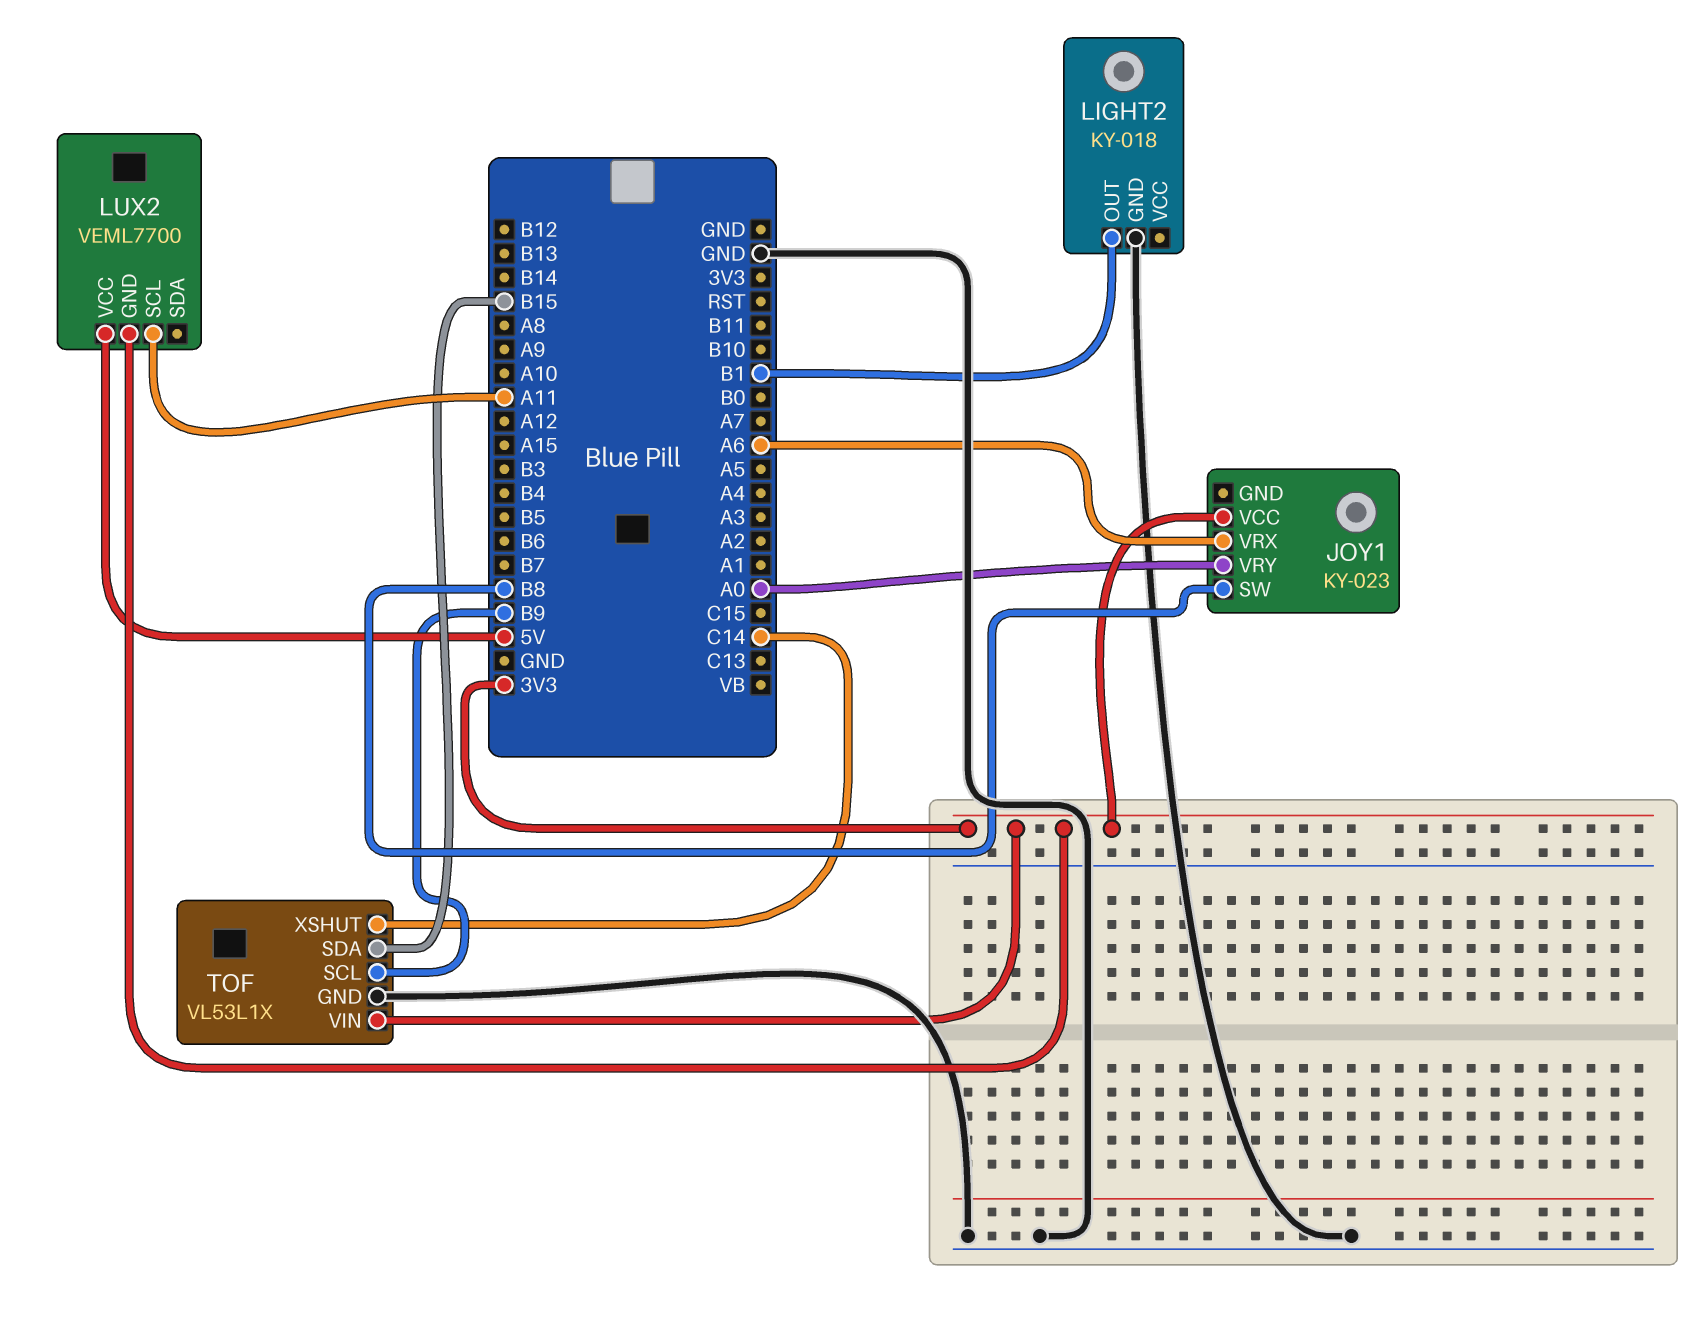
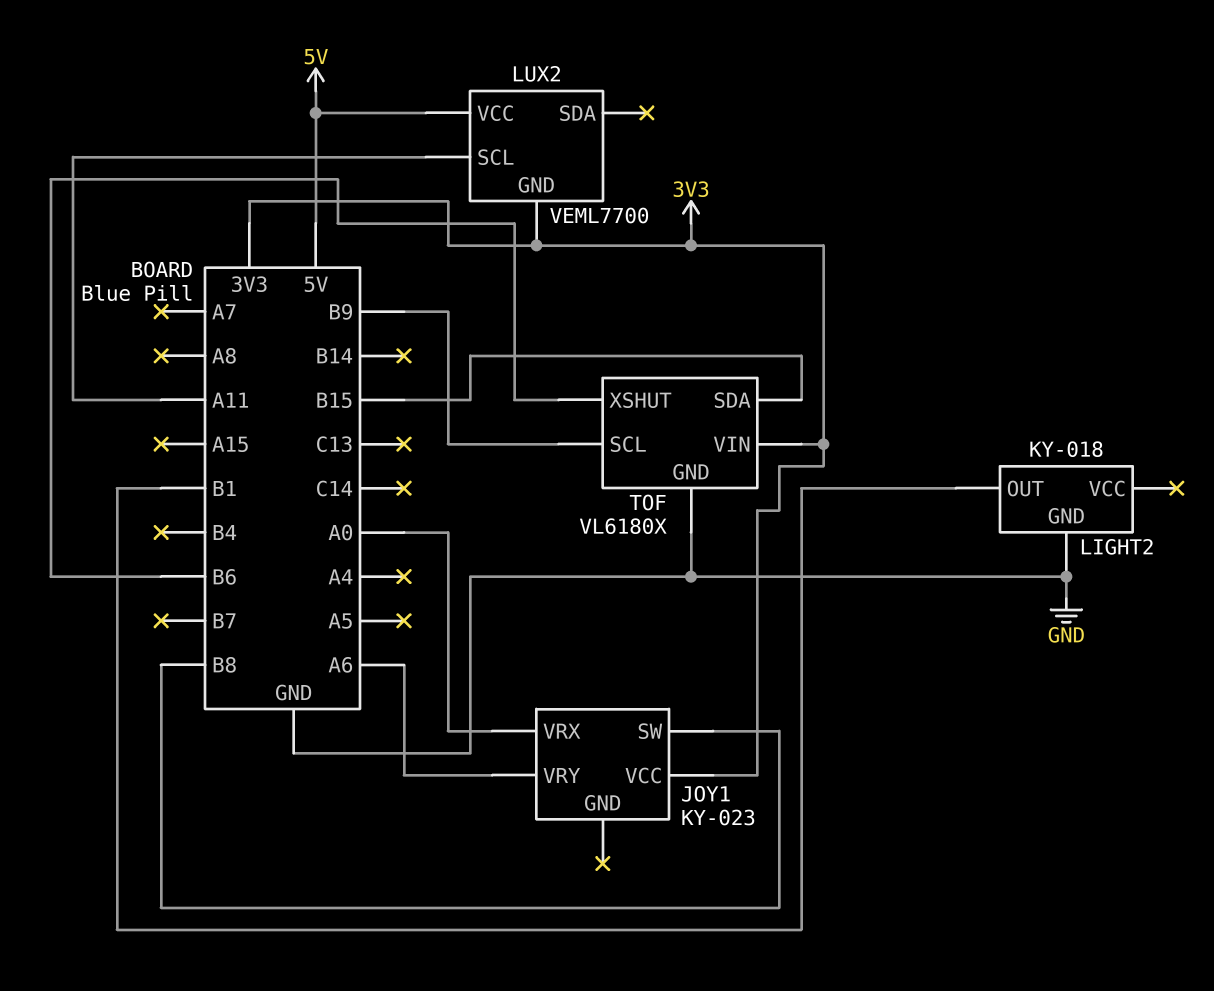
JOY1 pin VRX: A6 -> A0
JOY1 pin VRY: A0 -> A6
TOF: VL53L1X -> VL6180X
TOF pin XSHUT: C14 -> B6

